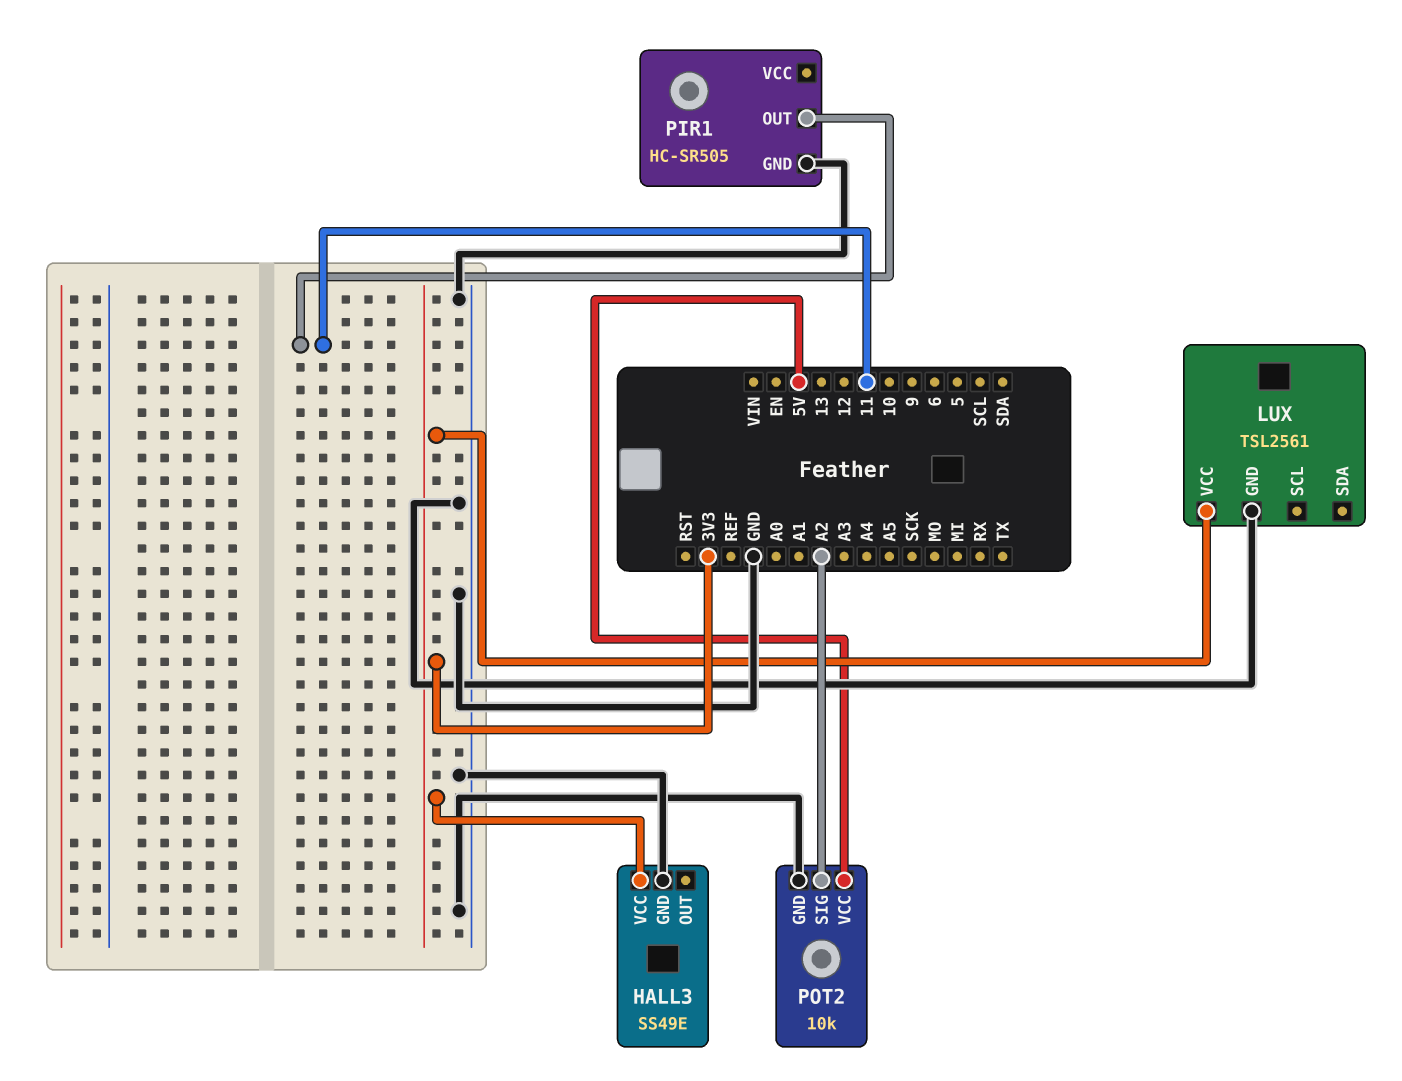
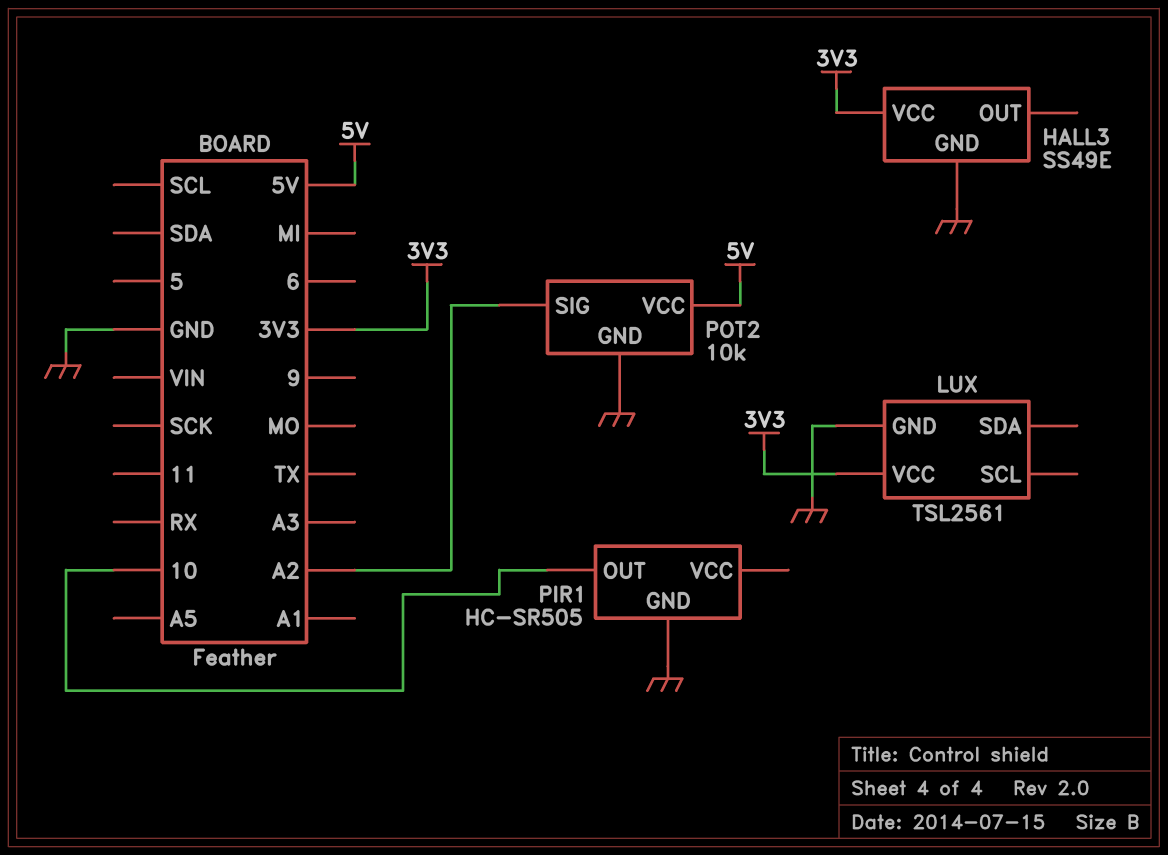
PIR1 pin OUT: 11 -> 10

